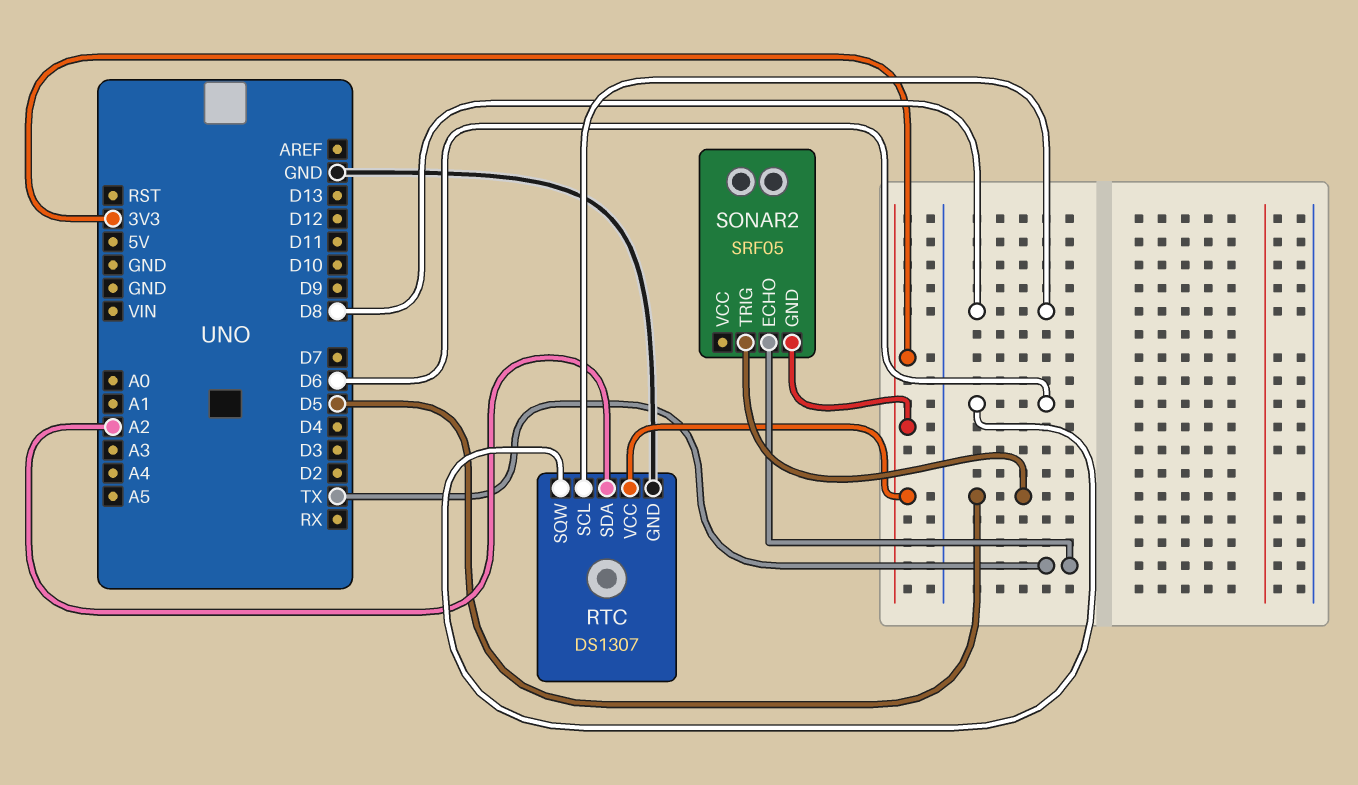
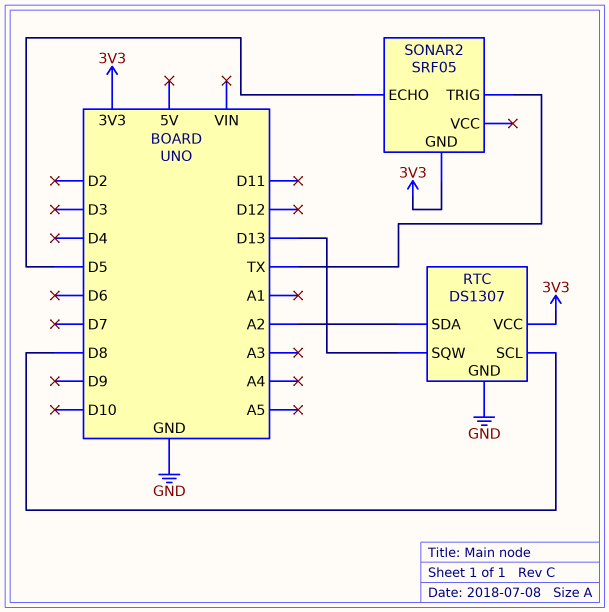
RTC pin SQW: D6 -> D13
SONAR2 pin ECHO: TX -> D5
SONAR2 pin TRIG: D5 -> TX

